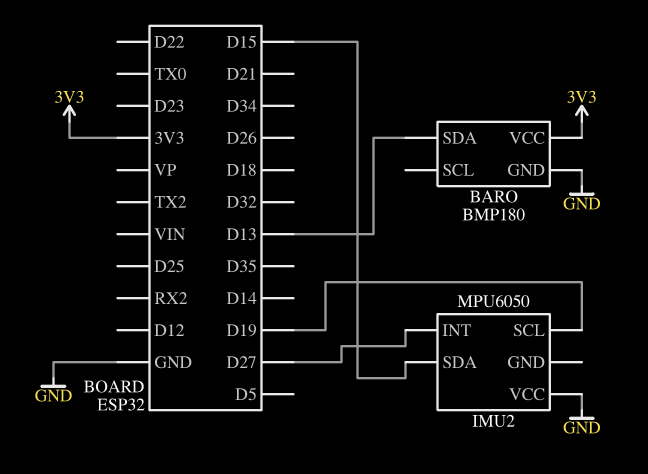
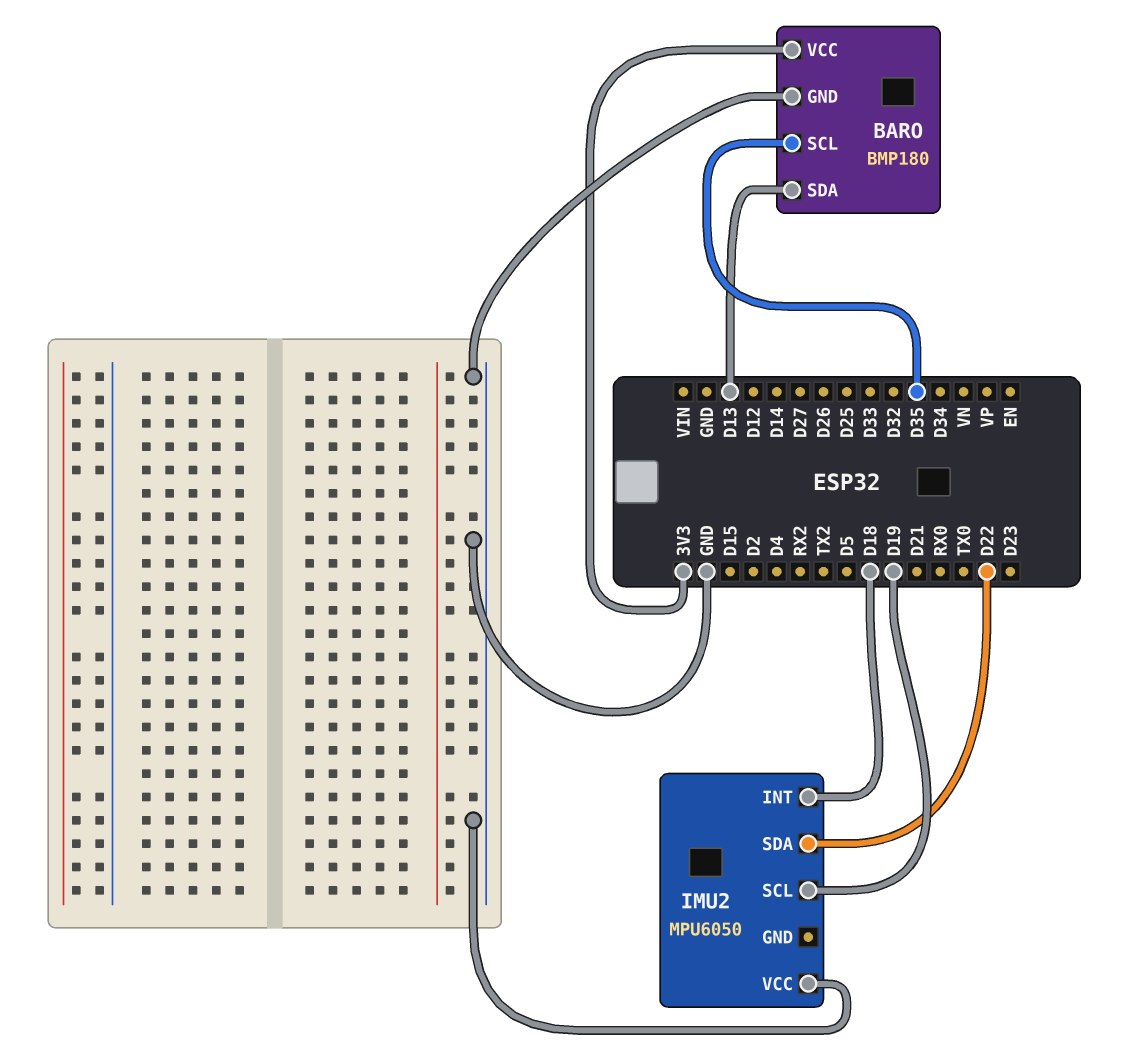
BARO pin SCL: none -> D35
IMU2 pin INT: D27 -> D18
IMU2 pin SDA: D15 -> D22

